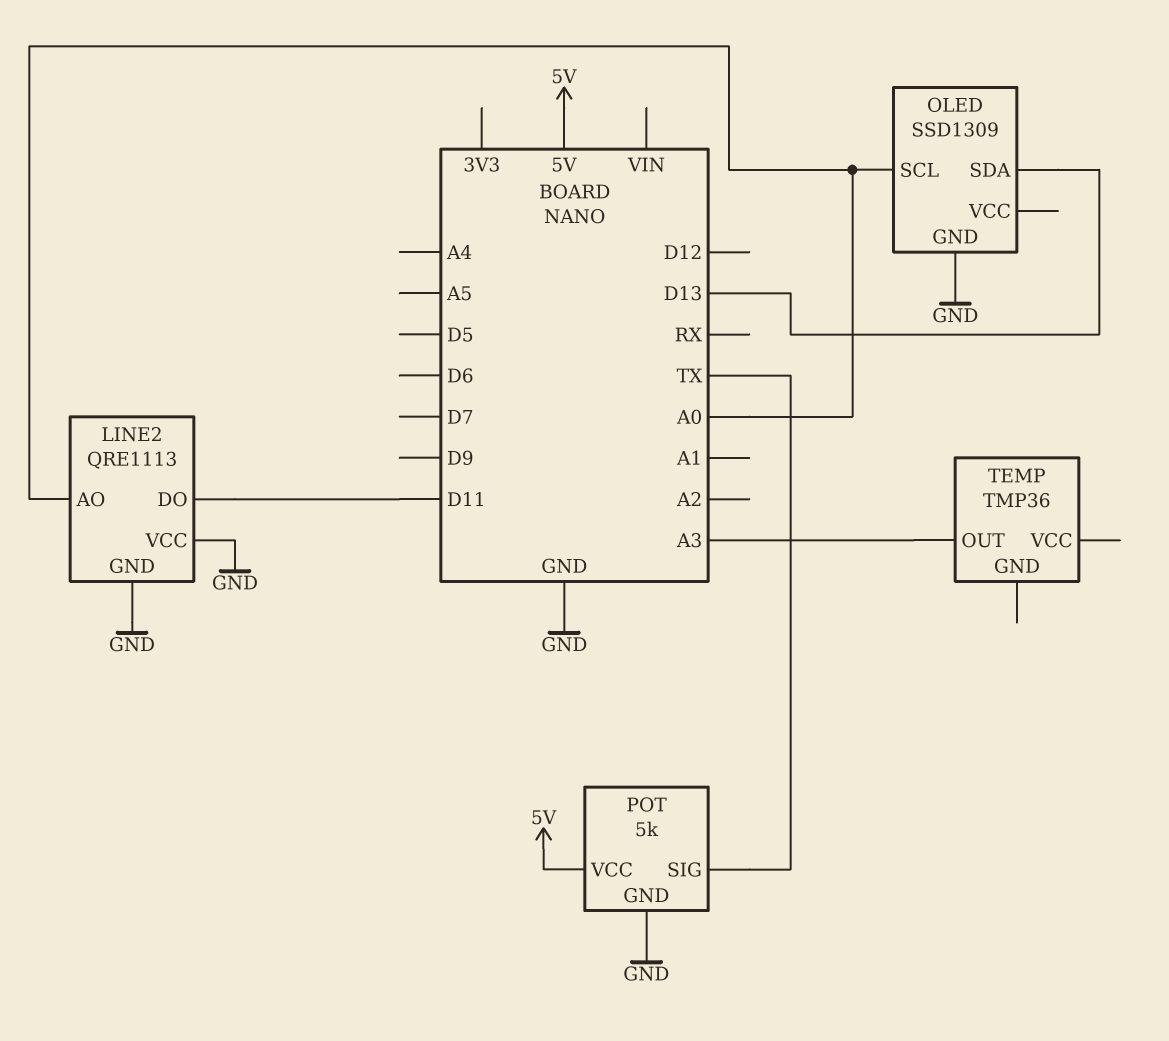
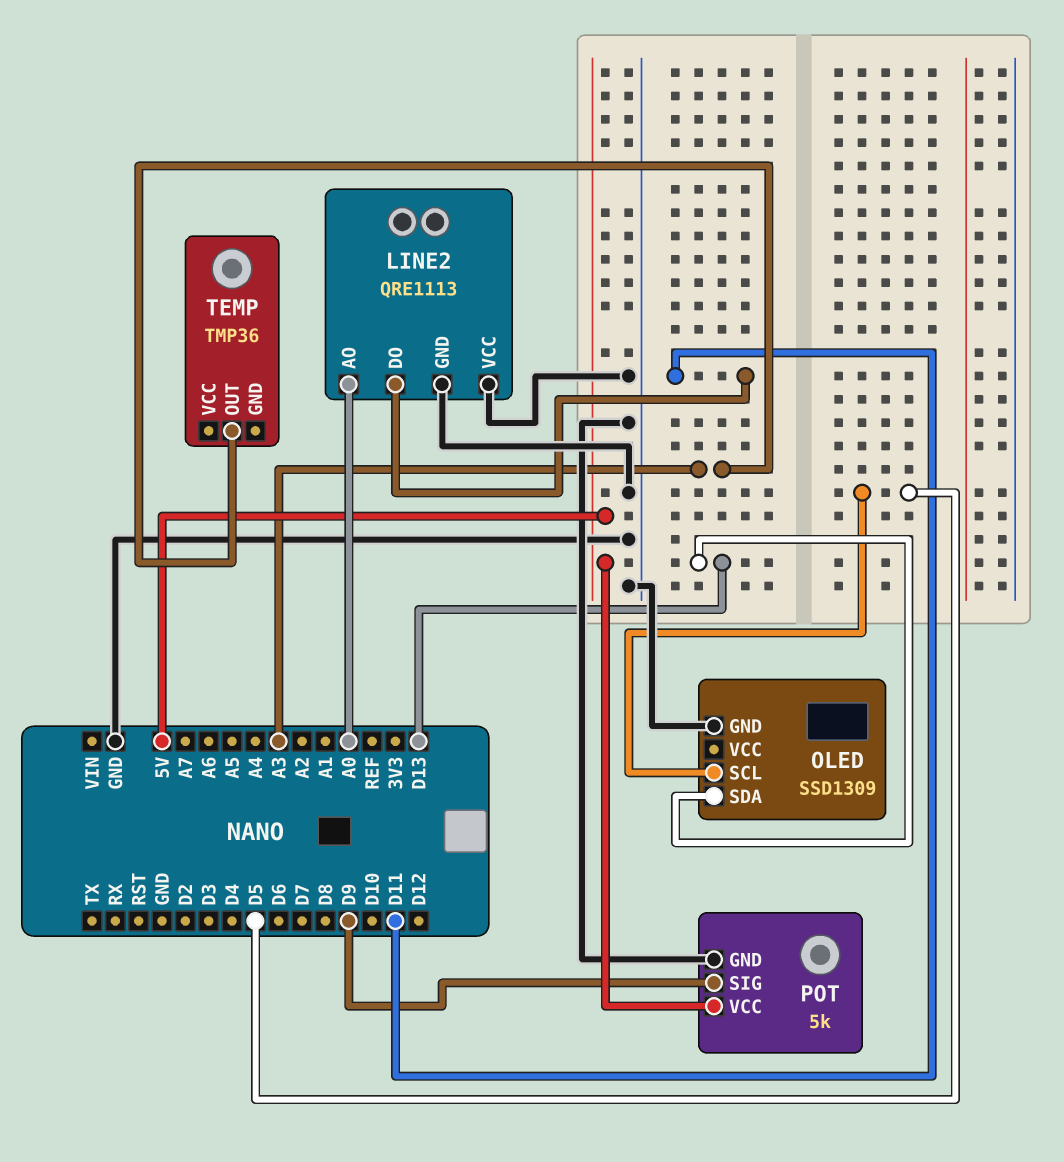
OLED pin SCL: A0 -> D5
POT pin SIG: TX -> D9

